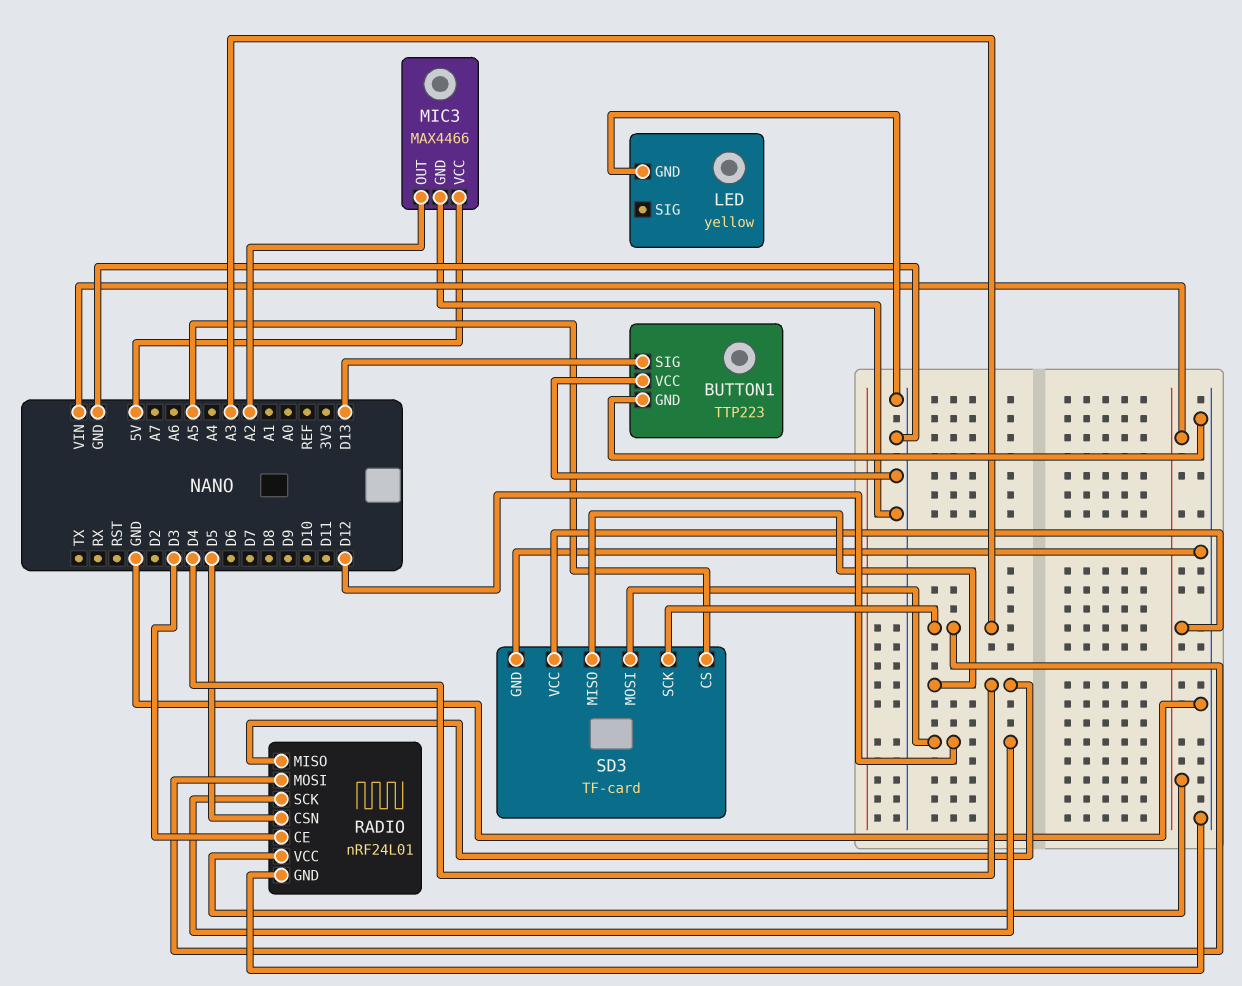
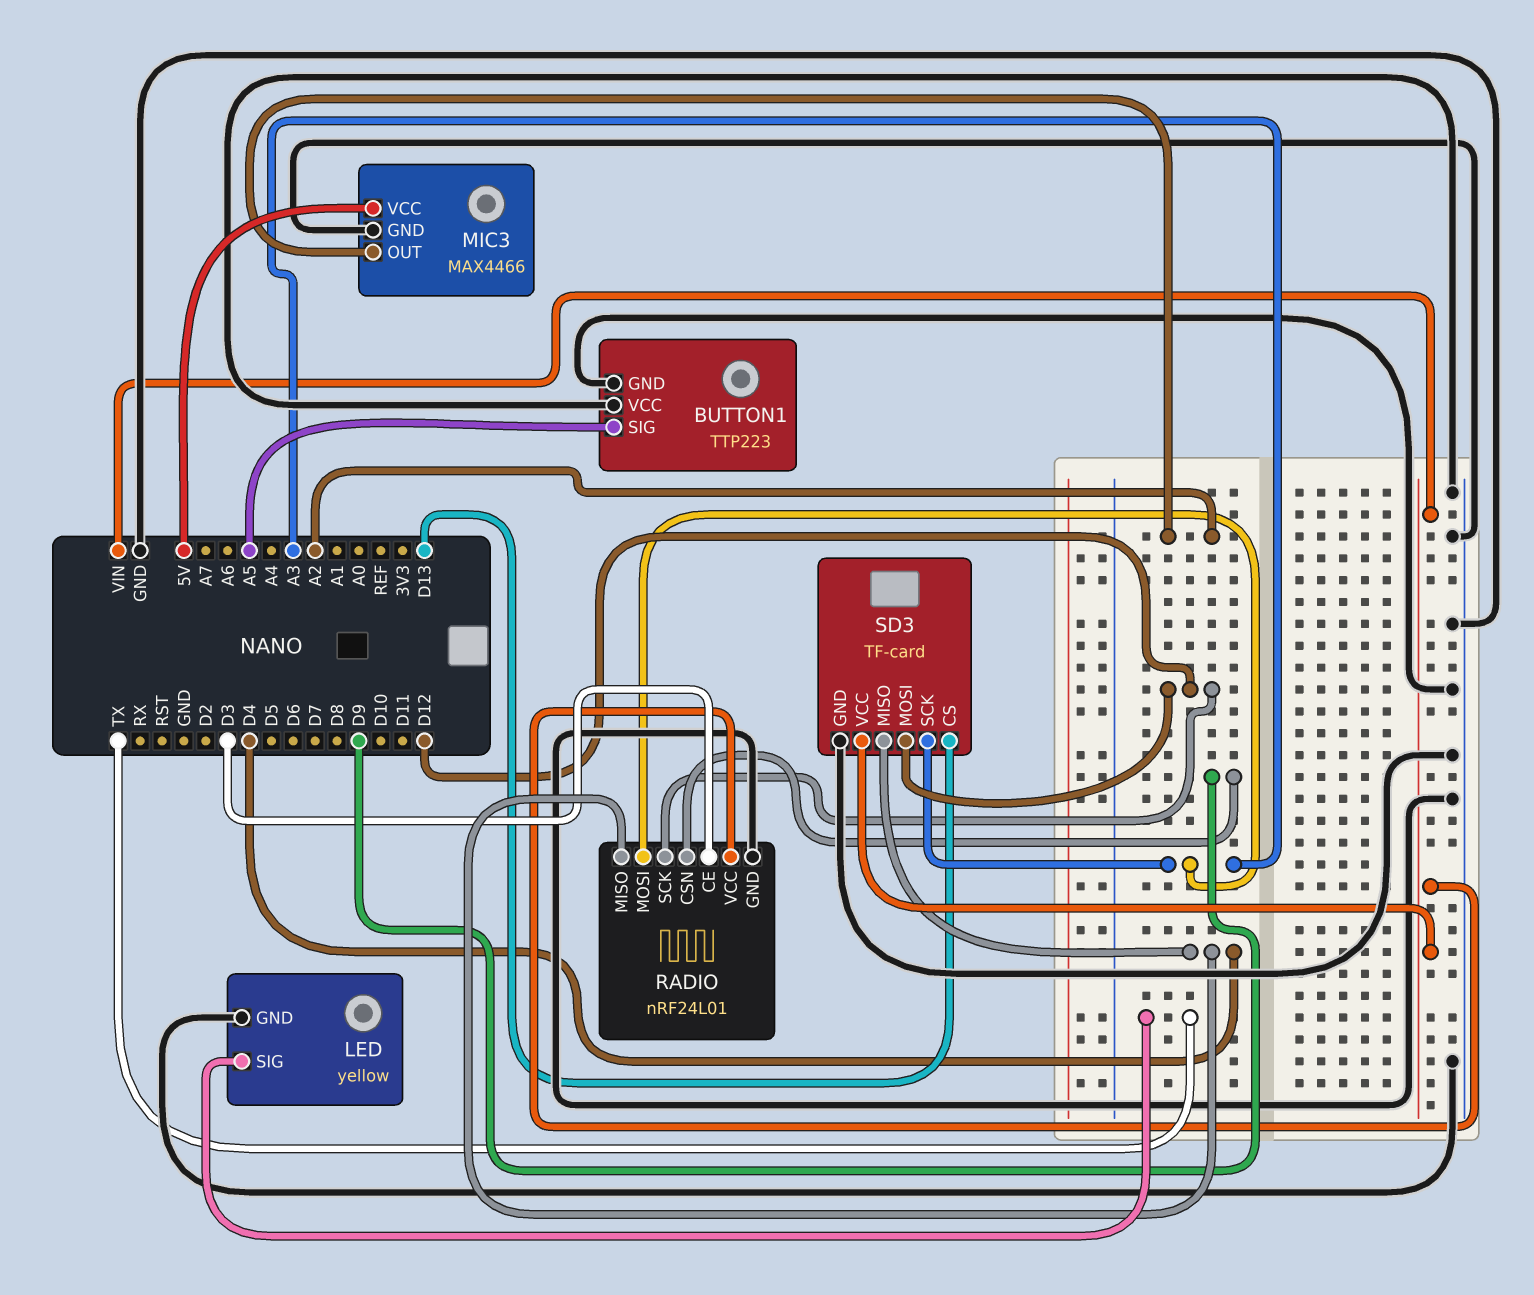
BUTTON1 pin SIG: D13 -> A5
LED pin SIG: none -> TX
RADIO pin CSN: D5 -> D9
SD3 pin CS: A5 -> D13

